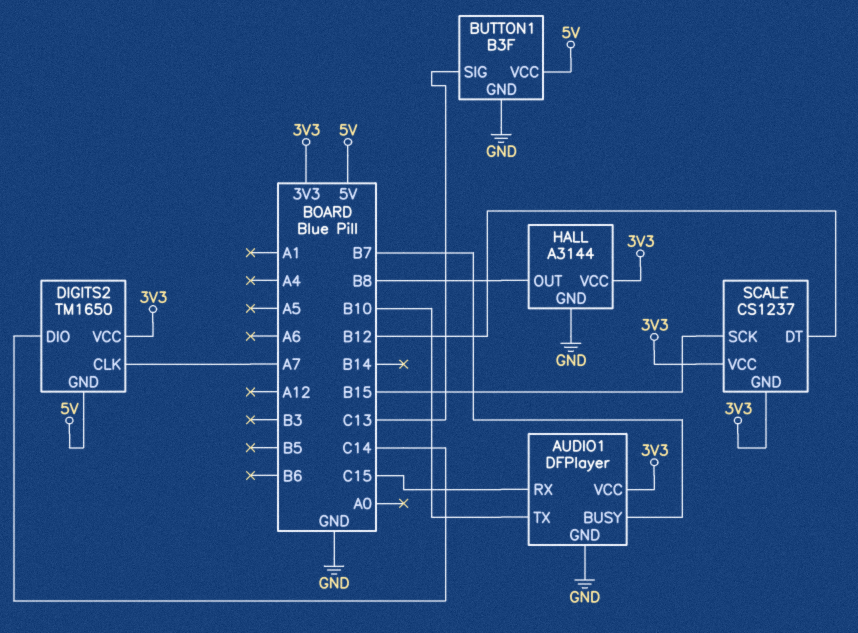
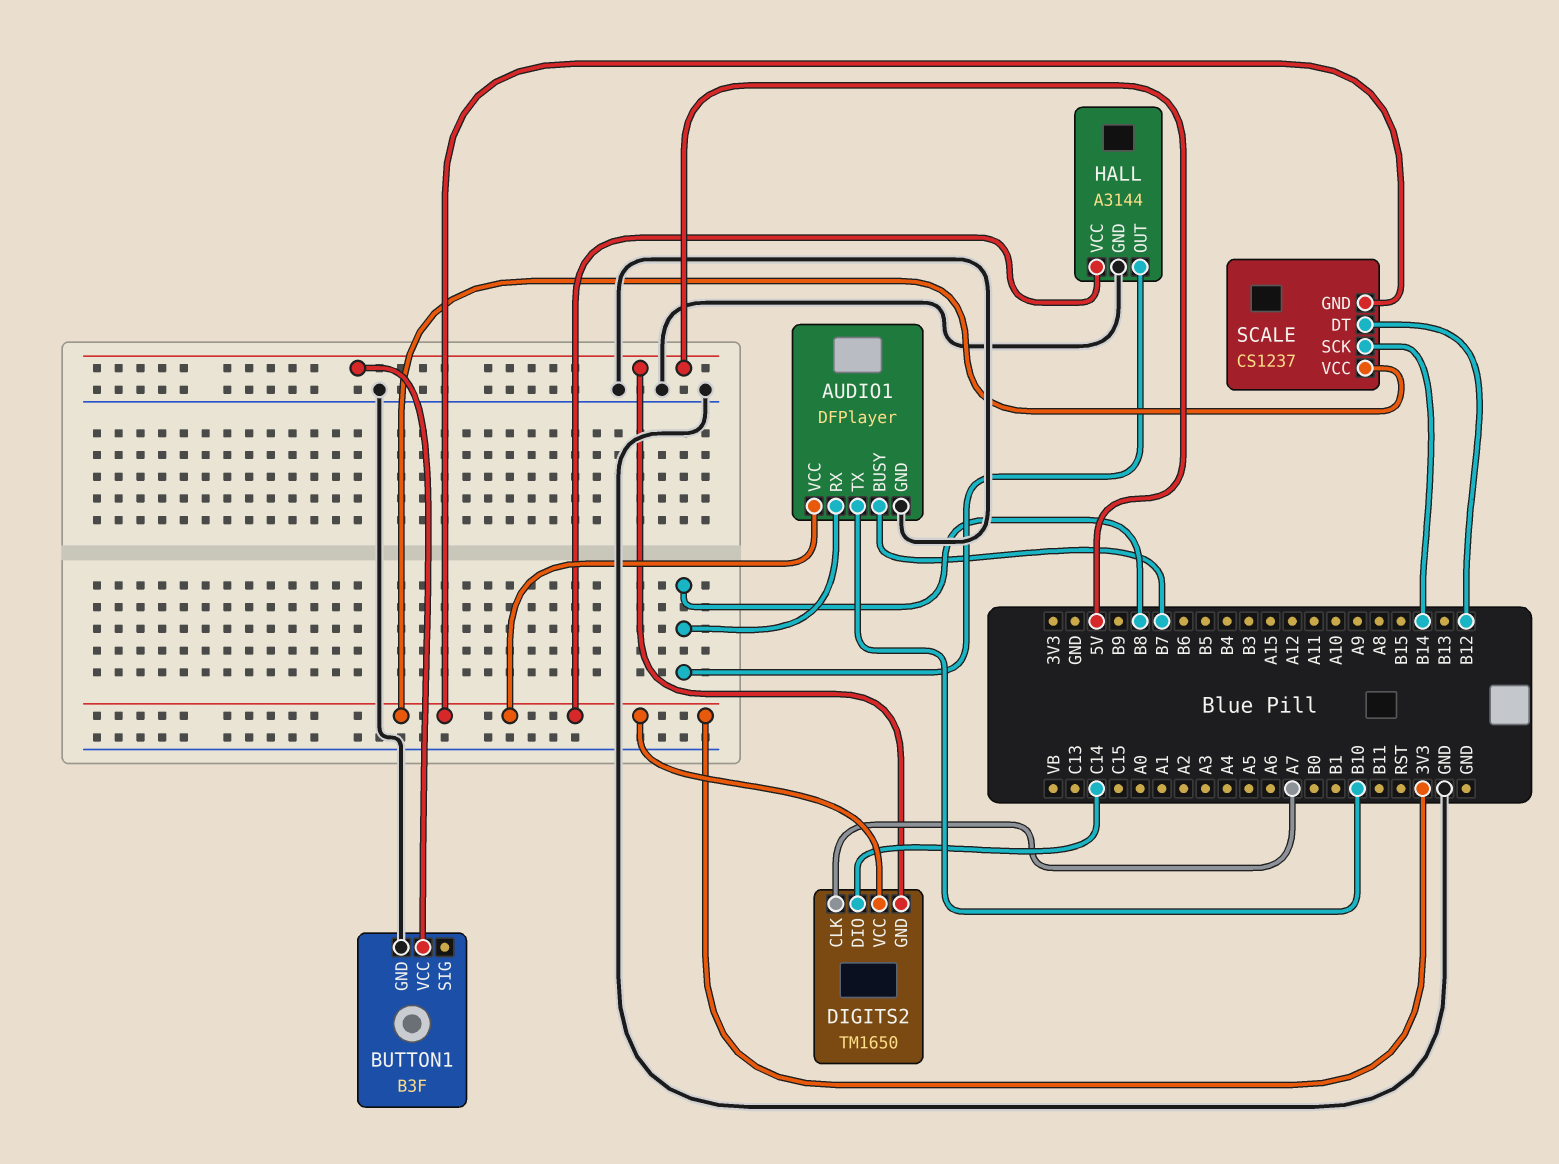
AUDIO1 pin RX: C15 -> B8
BUTTON1 pin SIG: C13 -> none
SCALE pin SCK: B15 -> B14

